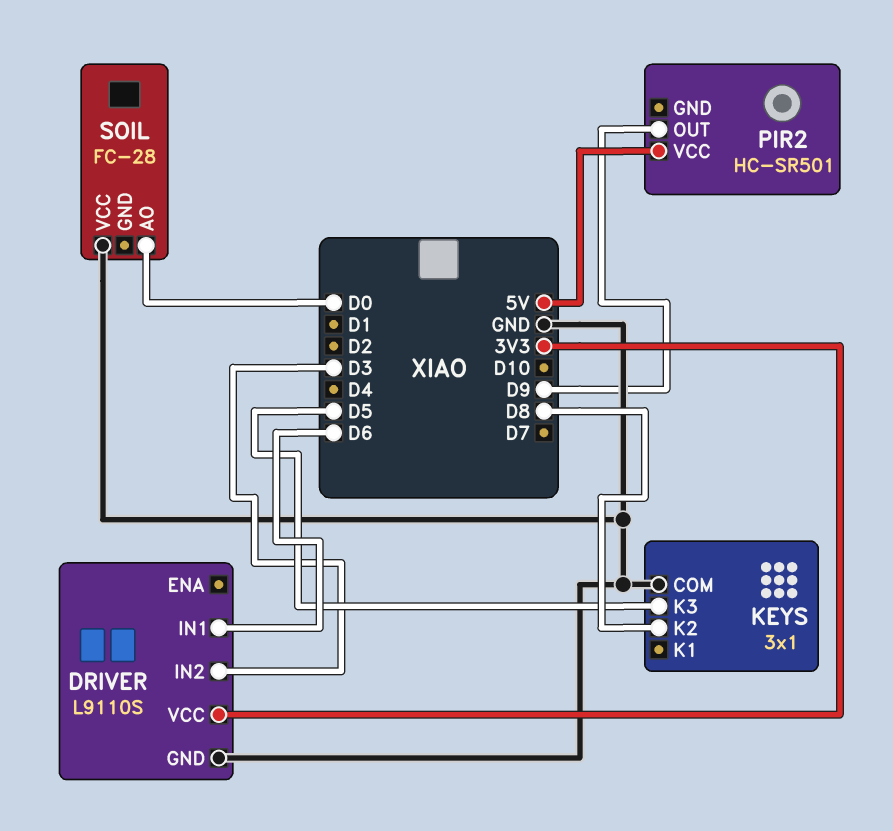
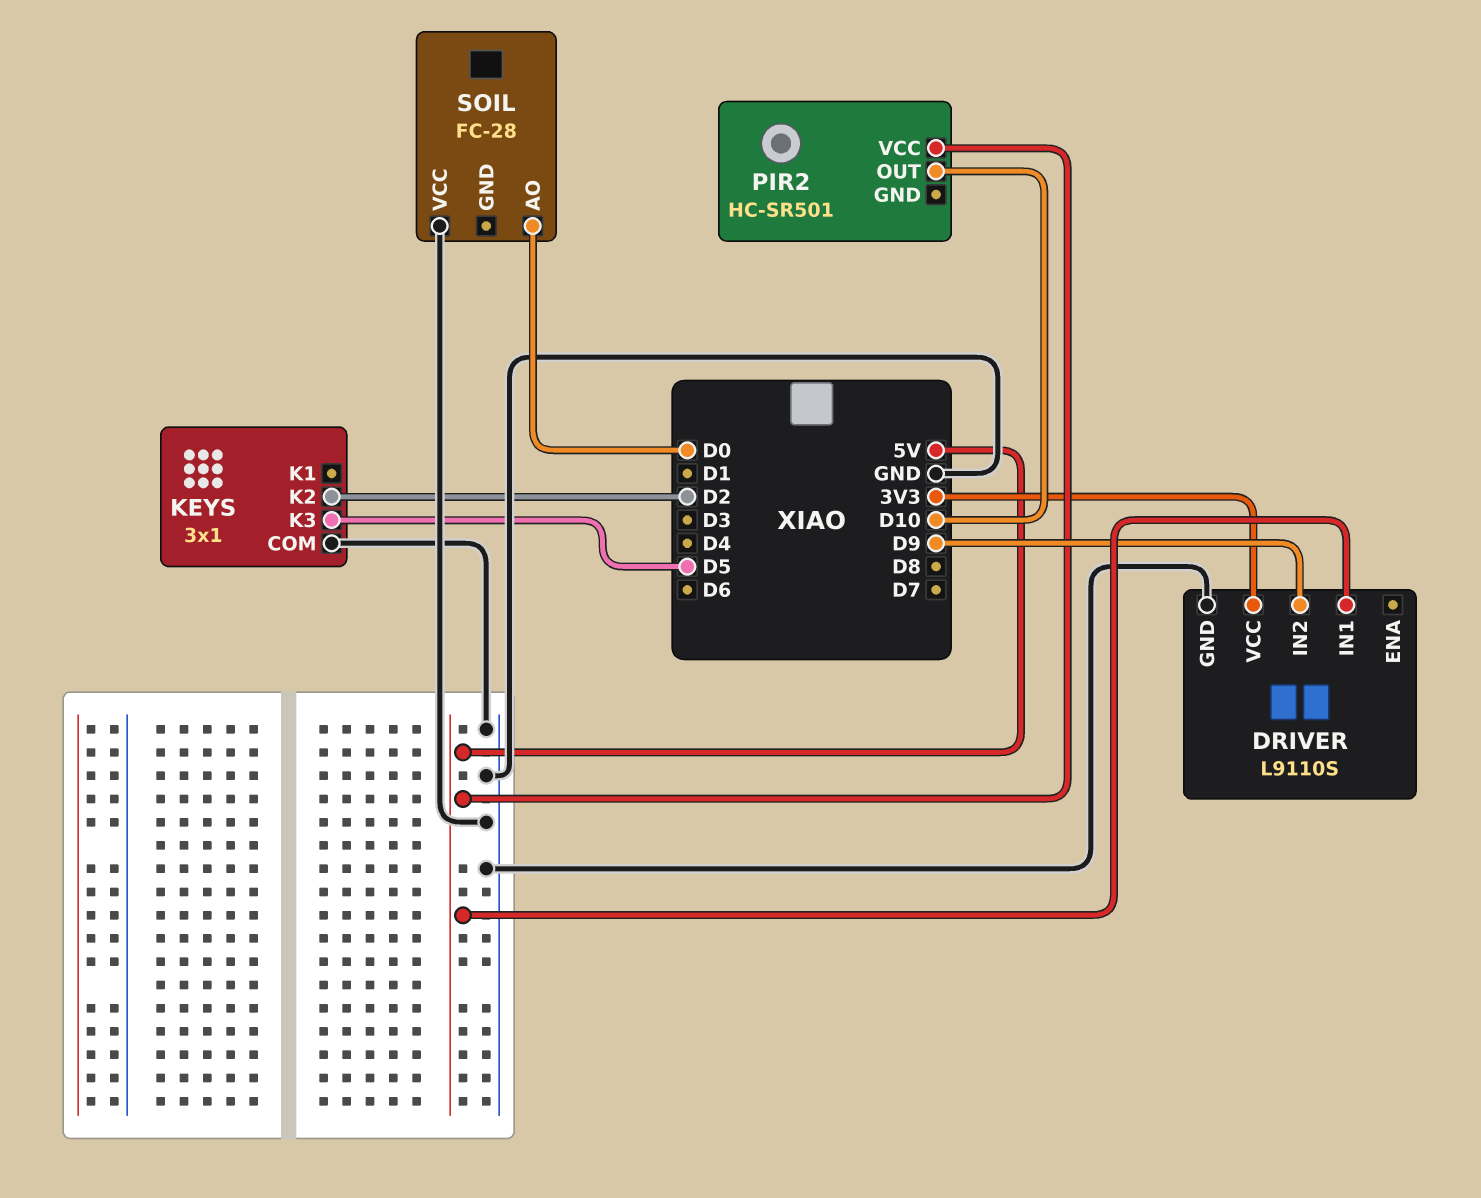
DRIVER pin IN1: D6 -> 5V
DRIVER pin IN2: D3 -> D9
KEYS pin K2: D8 -> D2
PIR2 pin OUT: D9 -> D10

